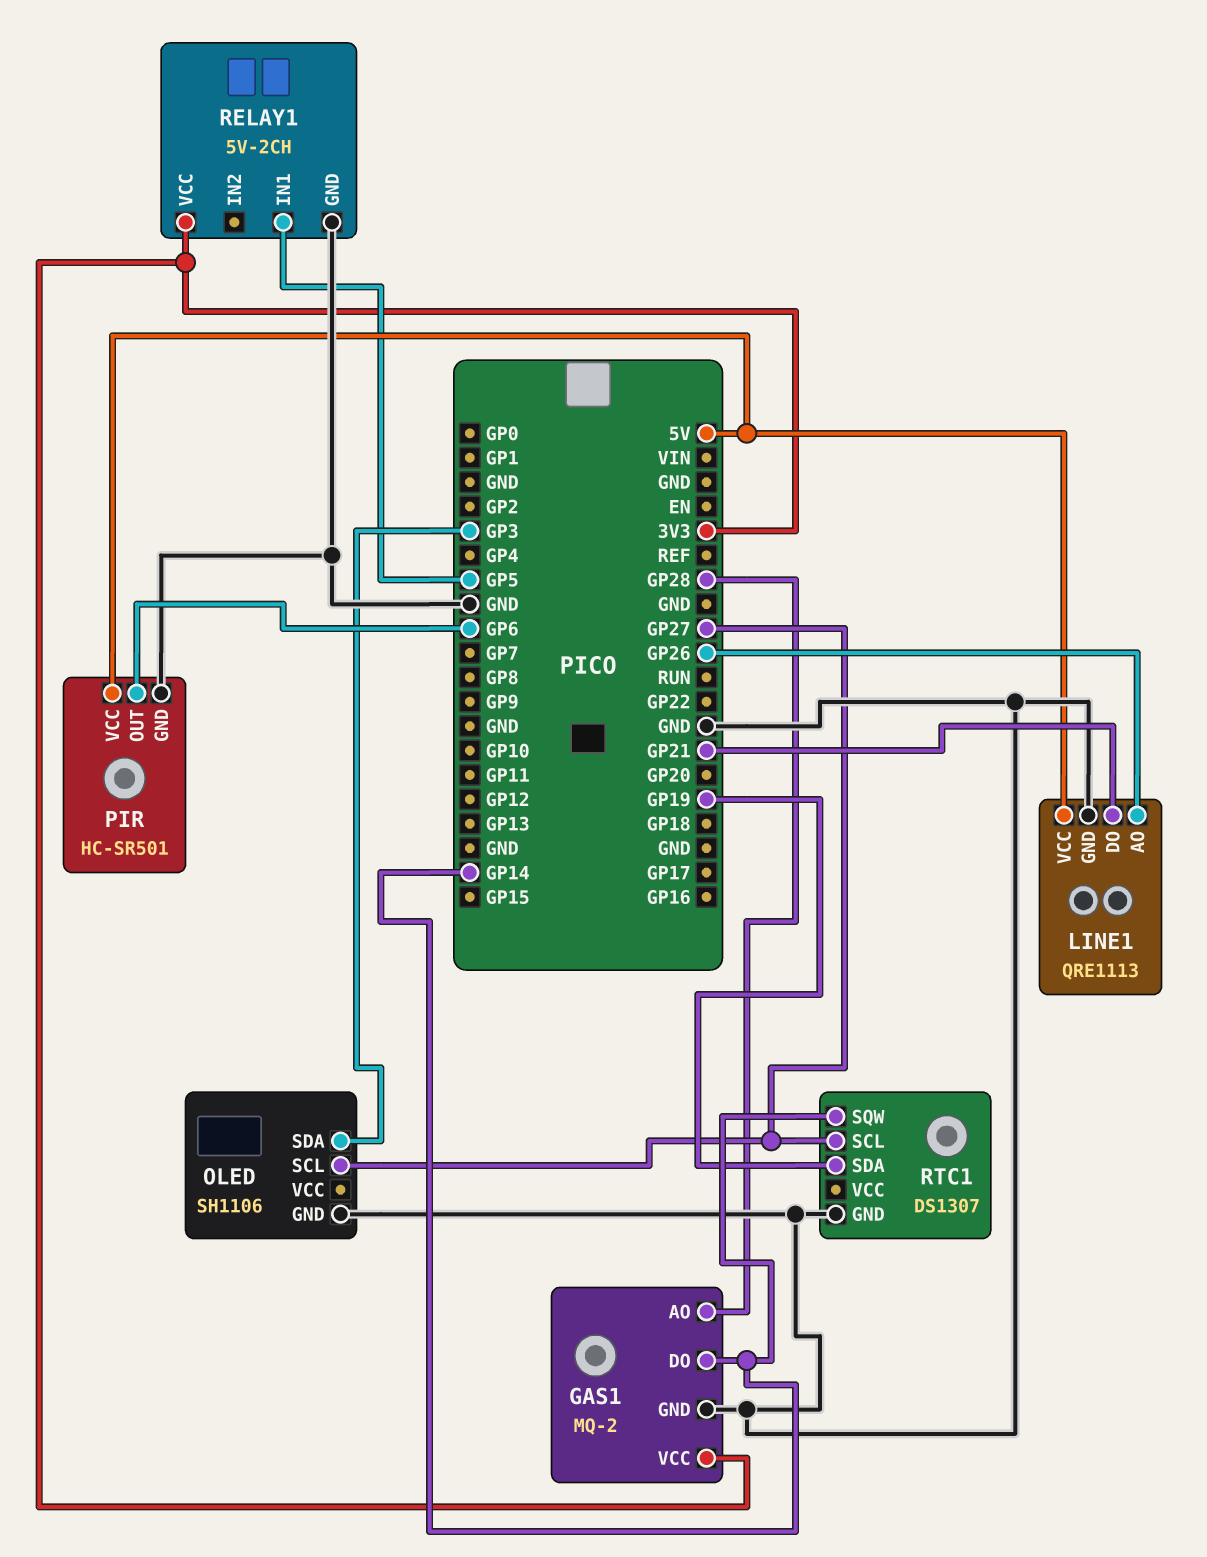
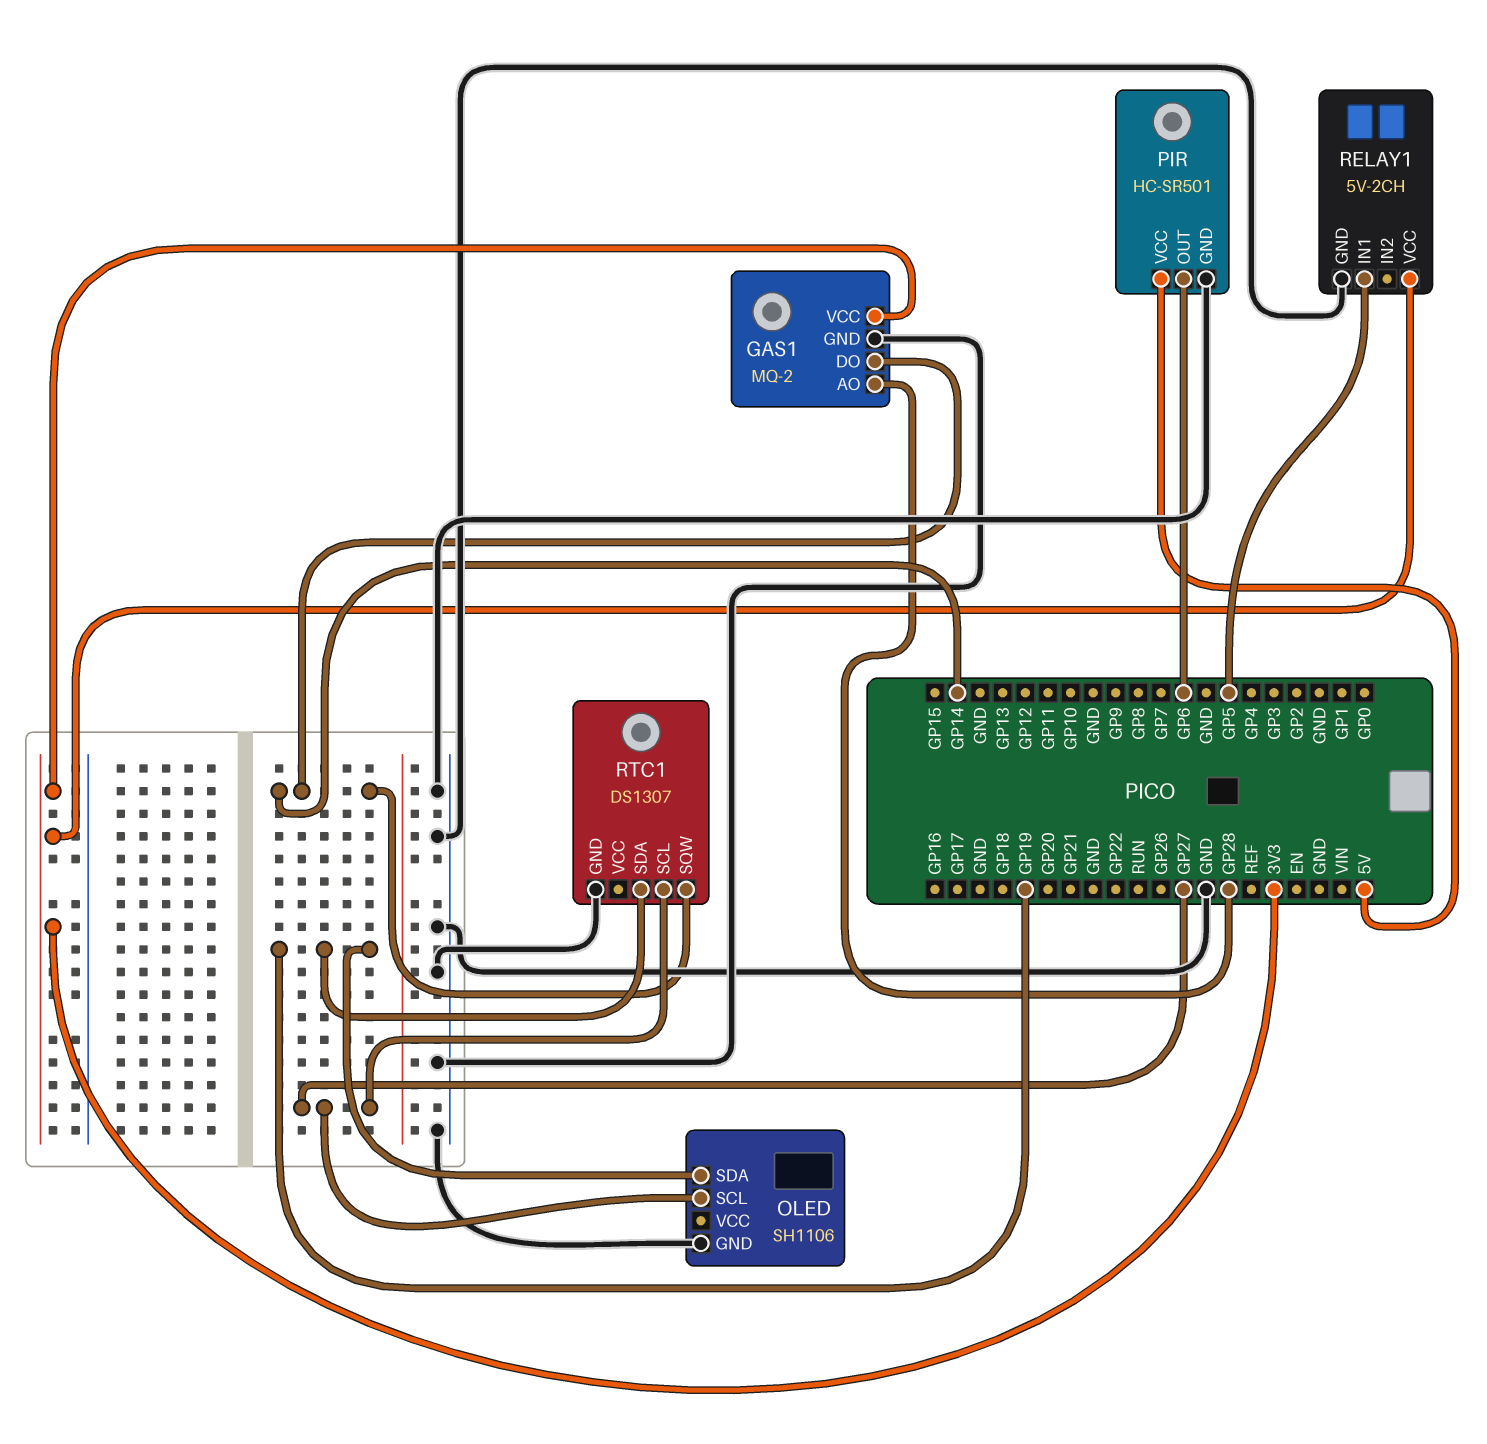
LINE1: QRE1113 -> none
LINE1 pin AO: GP26 -> none
LINE1 pin DO: GP21 -> none
LINE1 pin GND: GND -> none
LINE1 pin VCC: 5V -> none
OLED pin SDA: GP3 -> GP19

